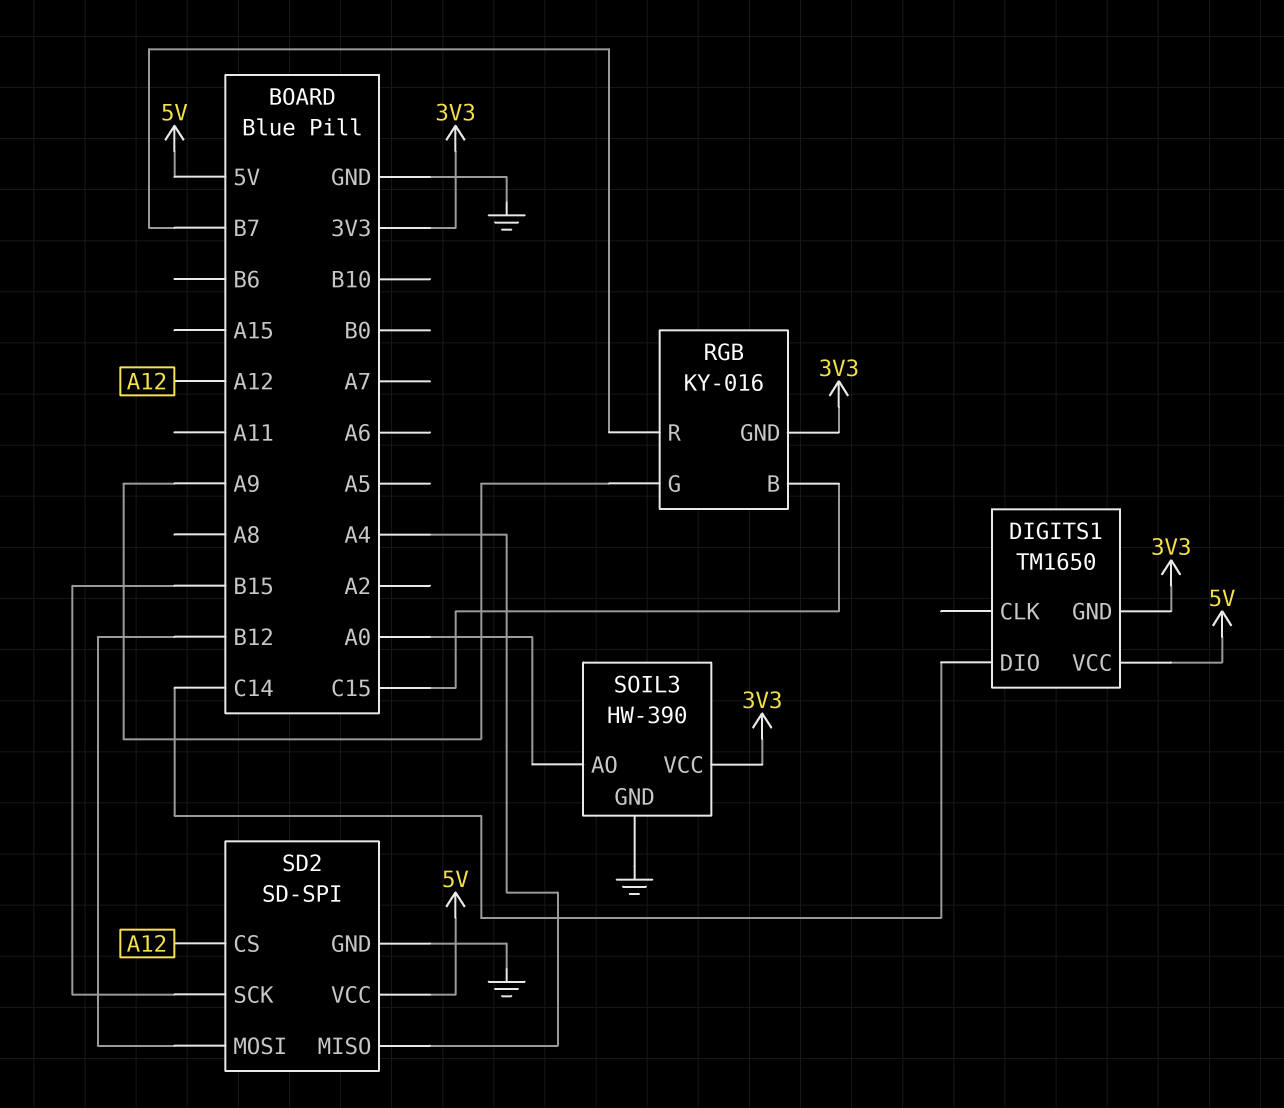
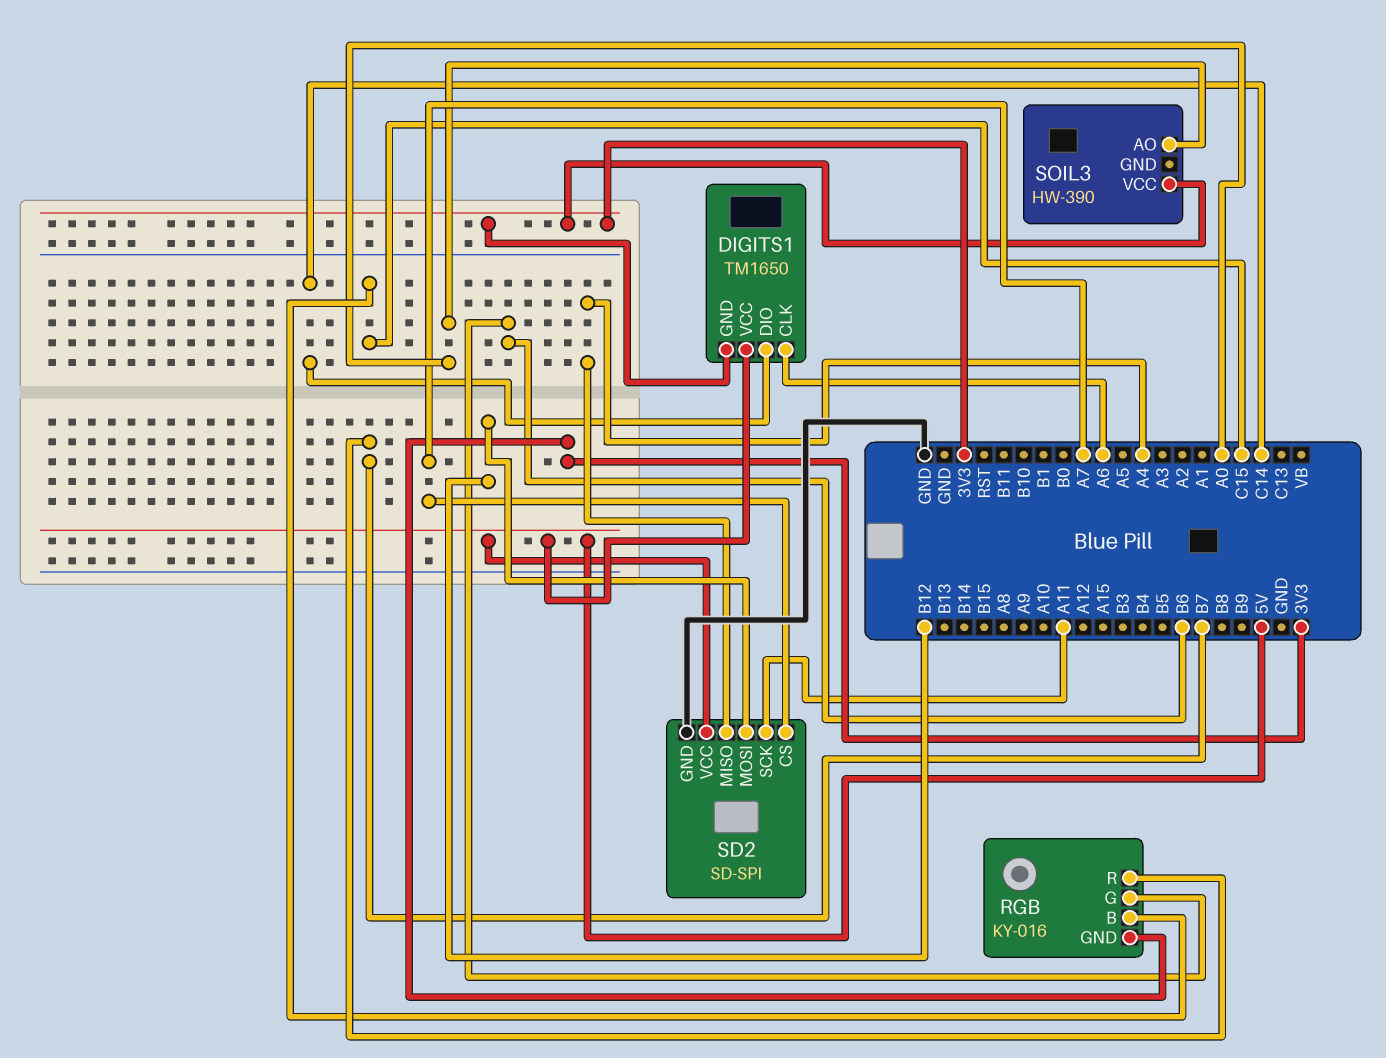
DIGITS1 pin CLK: none -> A6
RGB pin G: A9 -> B6
SD2 pin CS: A12 -> A7
SD2 pin SCK: B15 -> A11
SOIL3 pin GND: GND -> none

